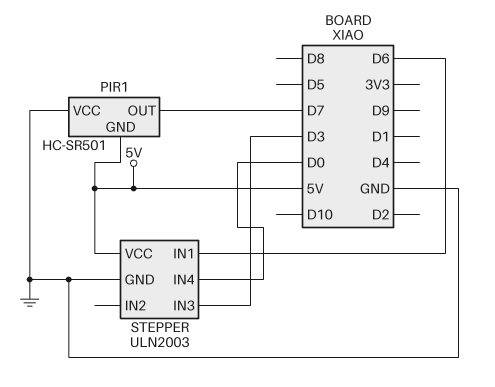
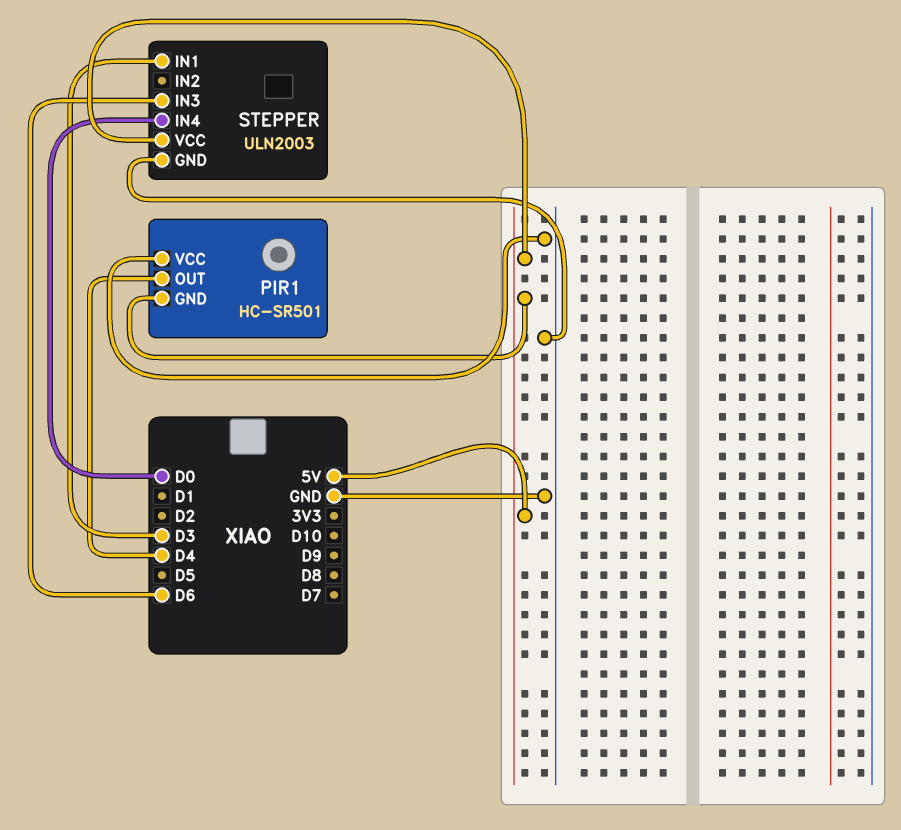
PIR1 pin OUT: D7 -> D4
STEPPER pin IN1: D6 -> D3
STEPPER pin IN3: D3 -> D6

